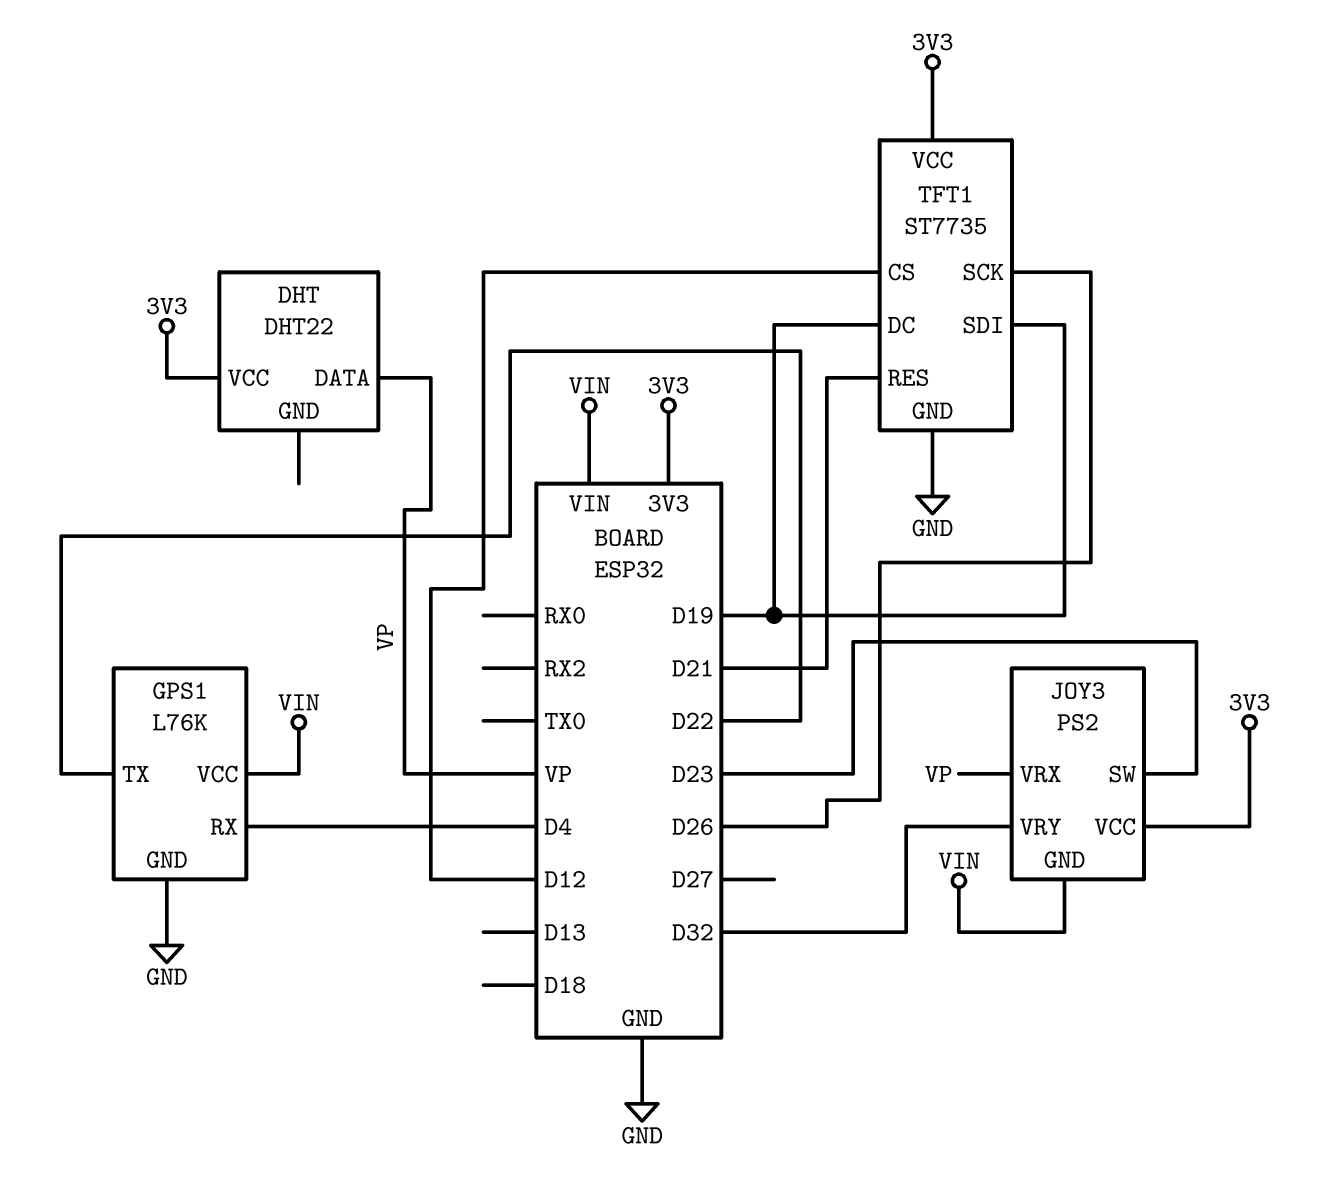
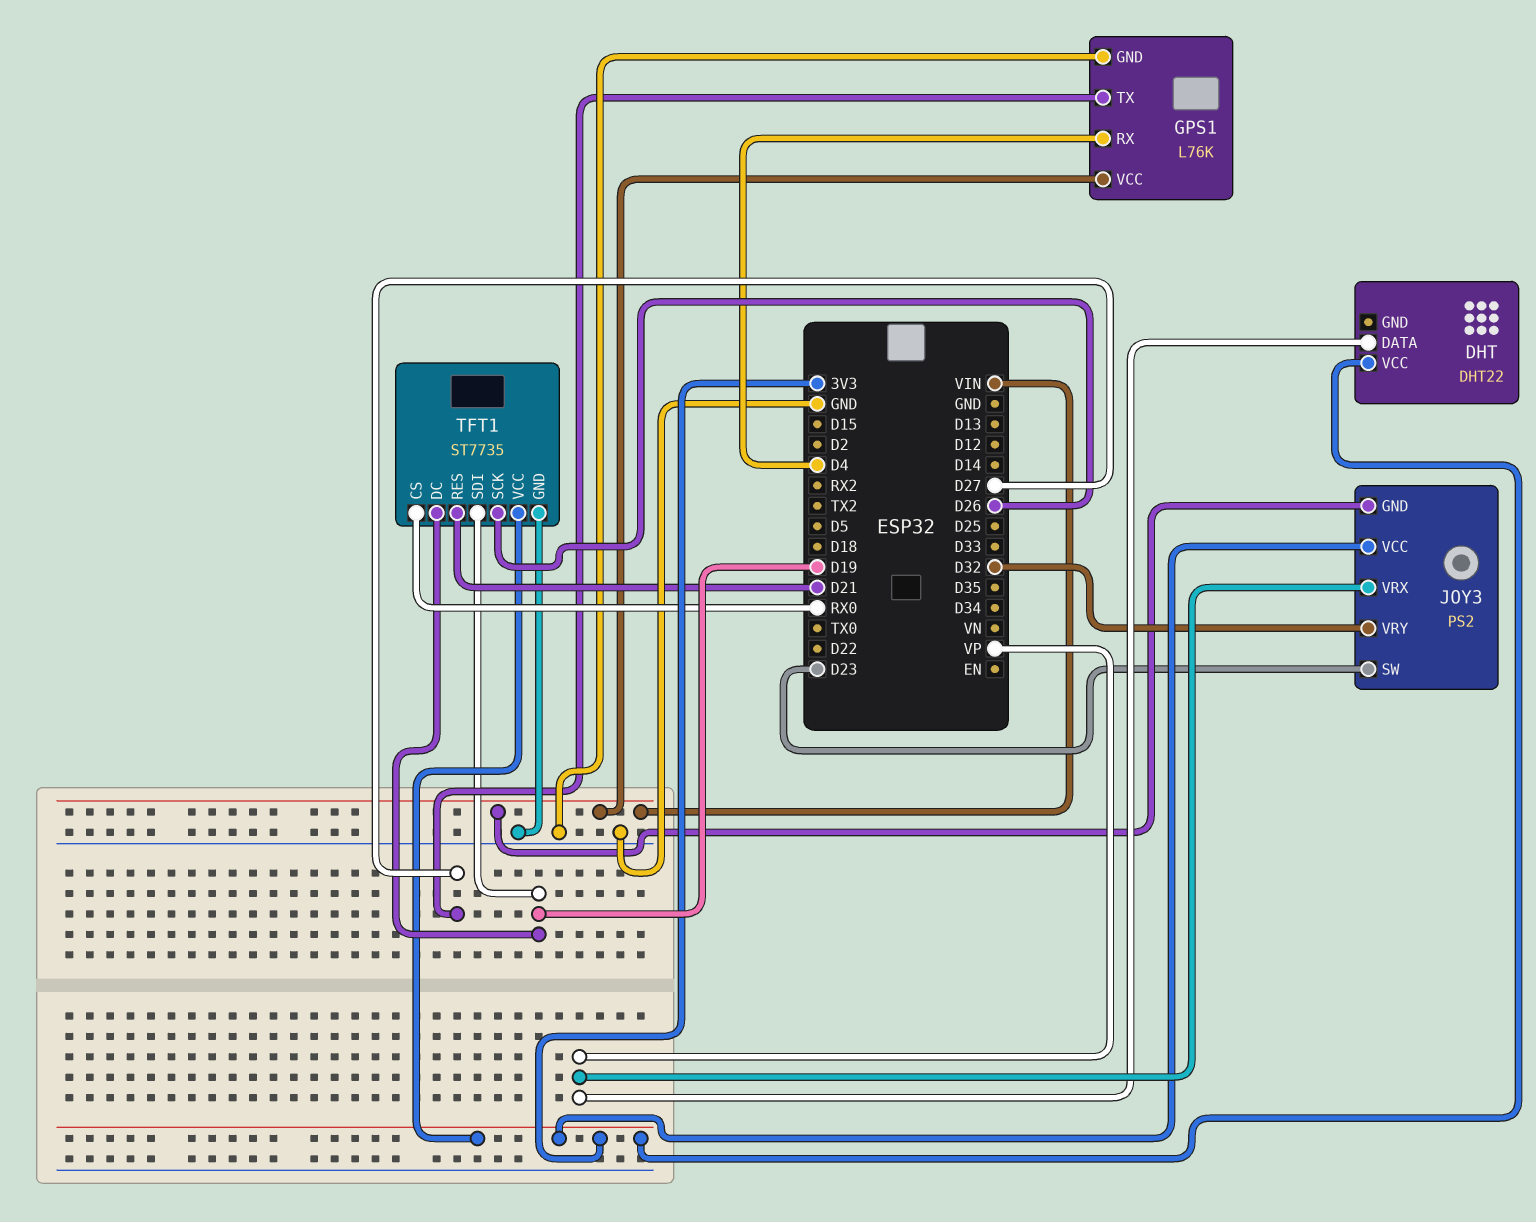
GPS1 pin TX: D22 -> D27
TFT1 pin CS: D12 -> RX0

